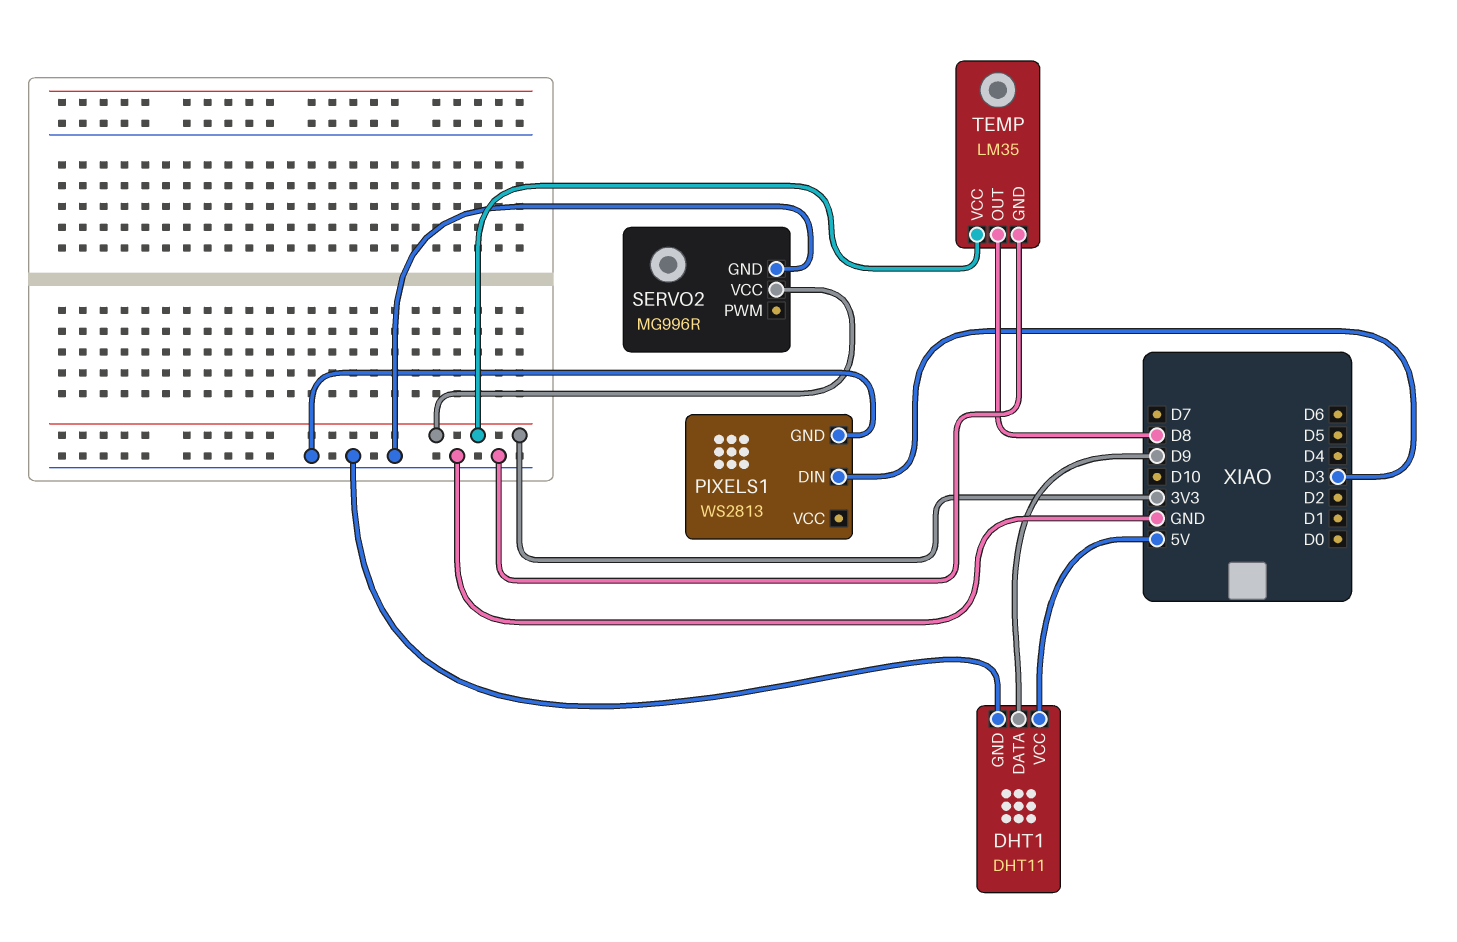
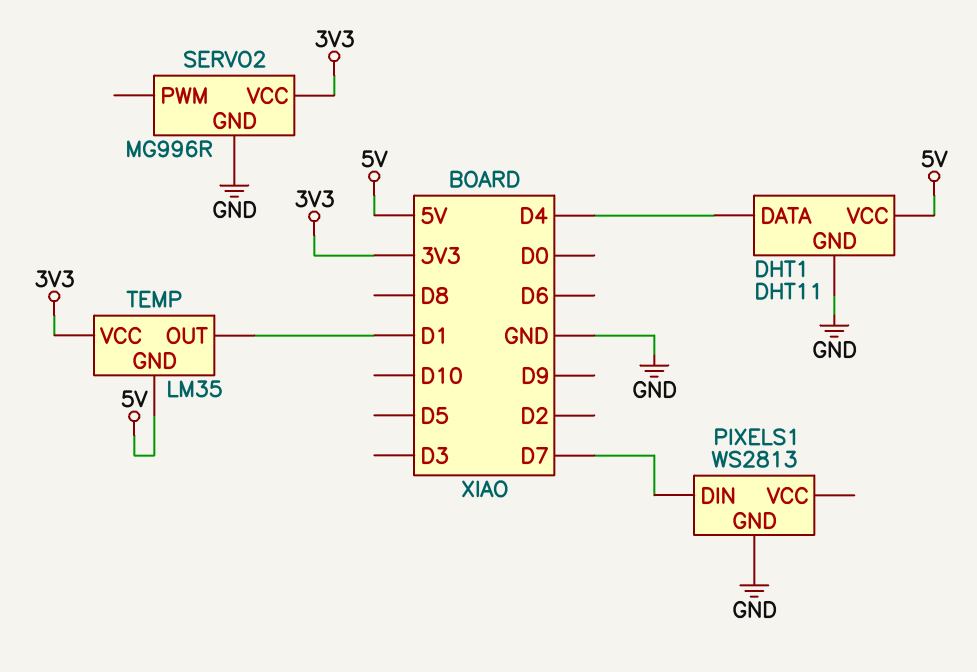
DHT1 pin DATA: D9 -> D4
PIXELS1 pin DIN: D3 -> D7
TEMP pin GND: GND -> 5V
TEMP pin OUT: D8 -> D1

